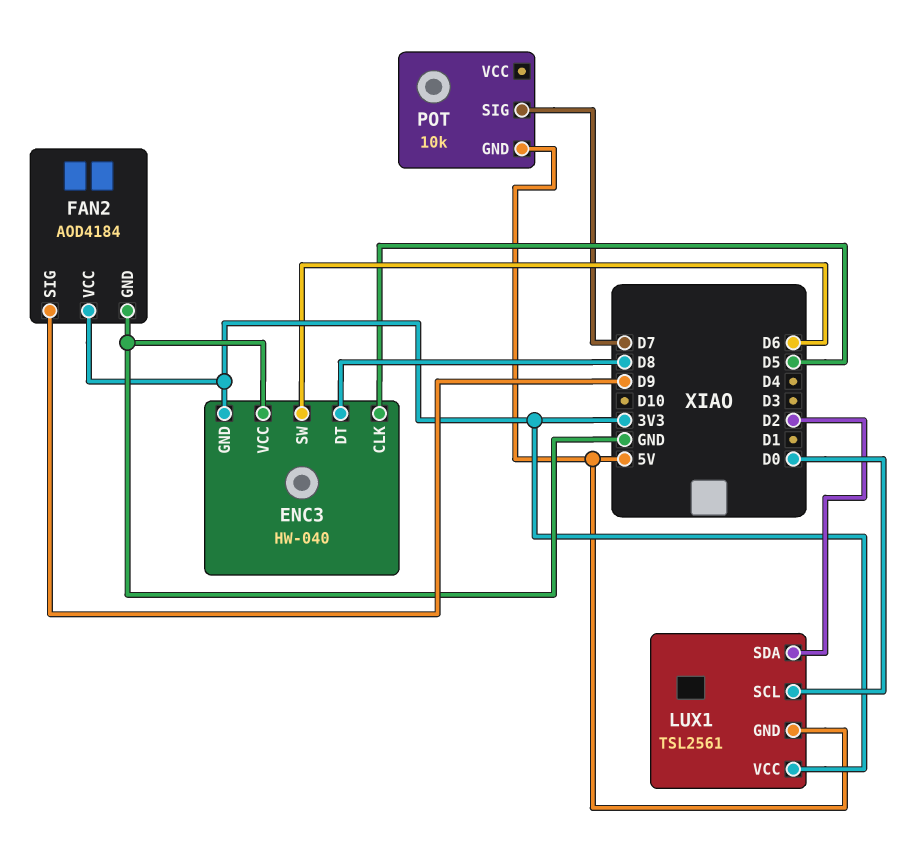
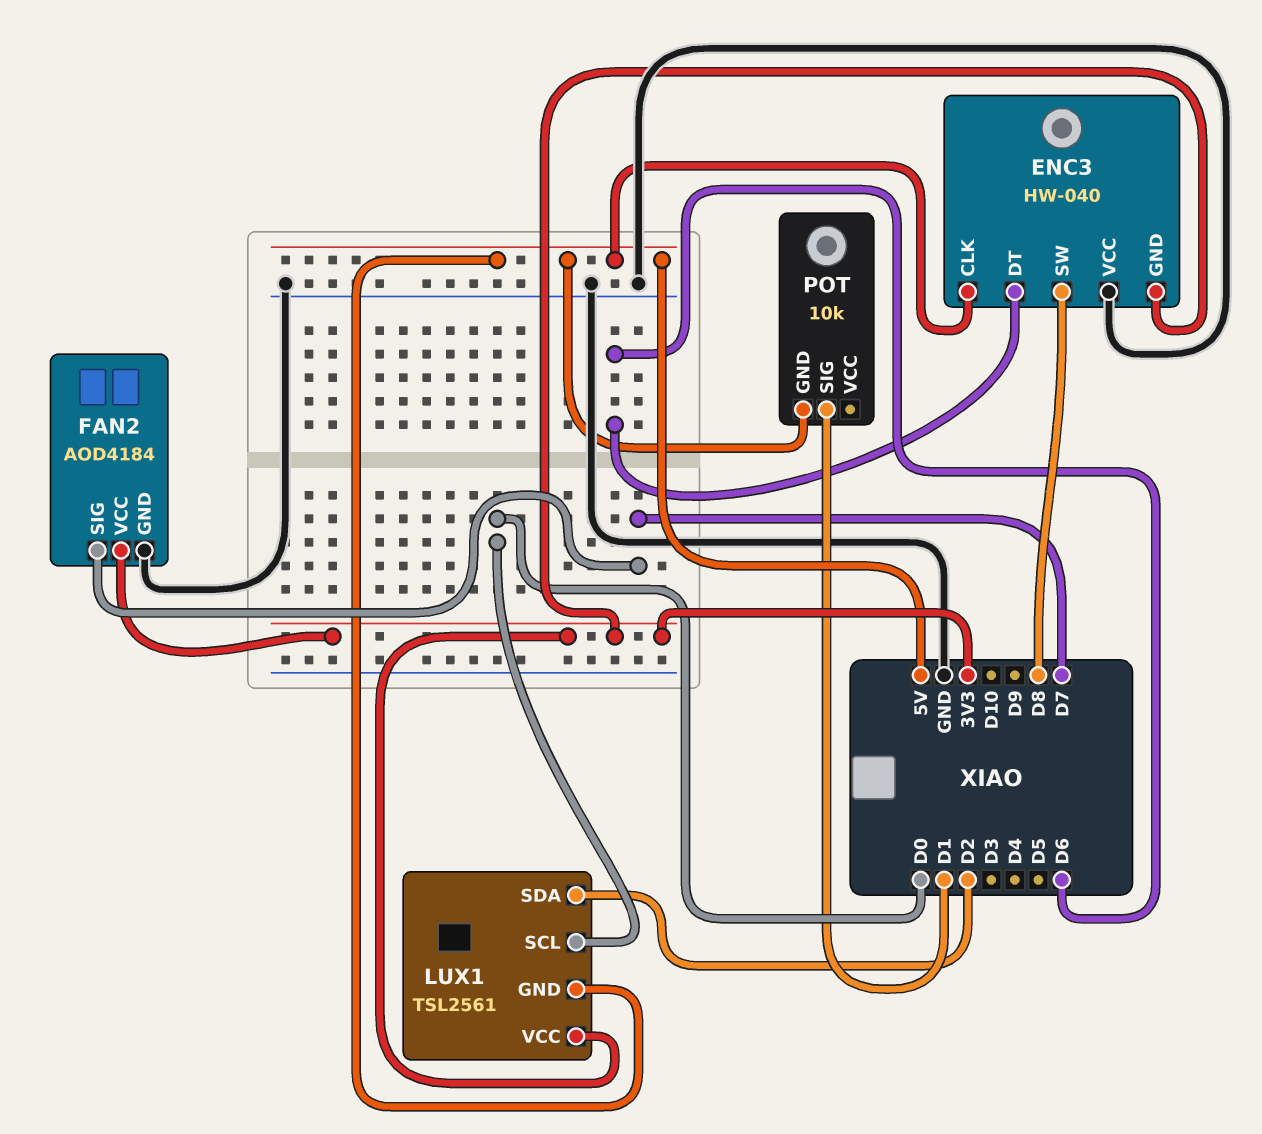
ENC3 pin CLK: D5 -> 5V
ENC3 pin DT: D8 -> D6
ENC3 pin SW: D6 -> D8
FAN2 pin SIG: D9 -> D7
POT pin SIG: D7 -> D1

